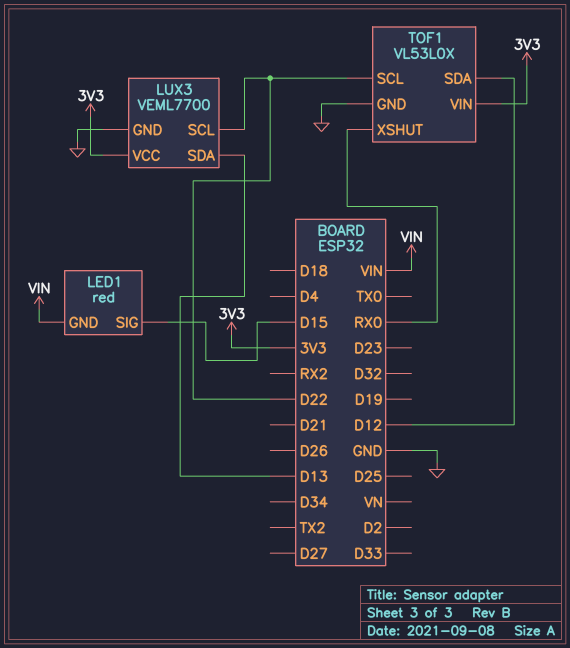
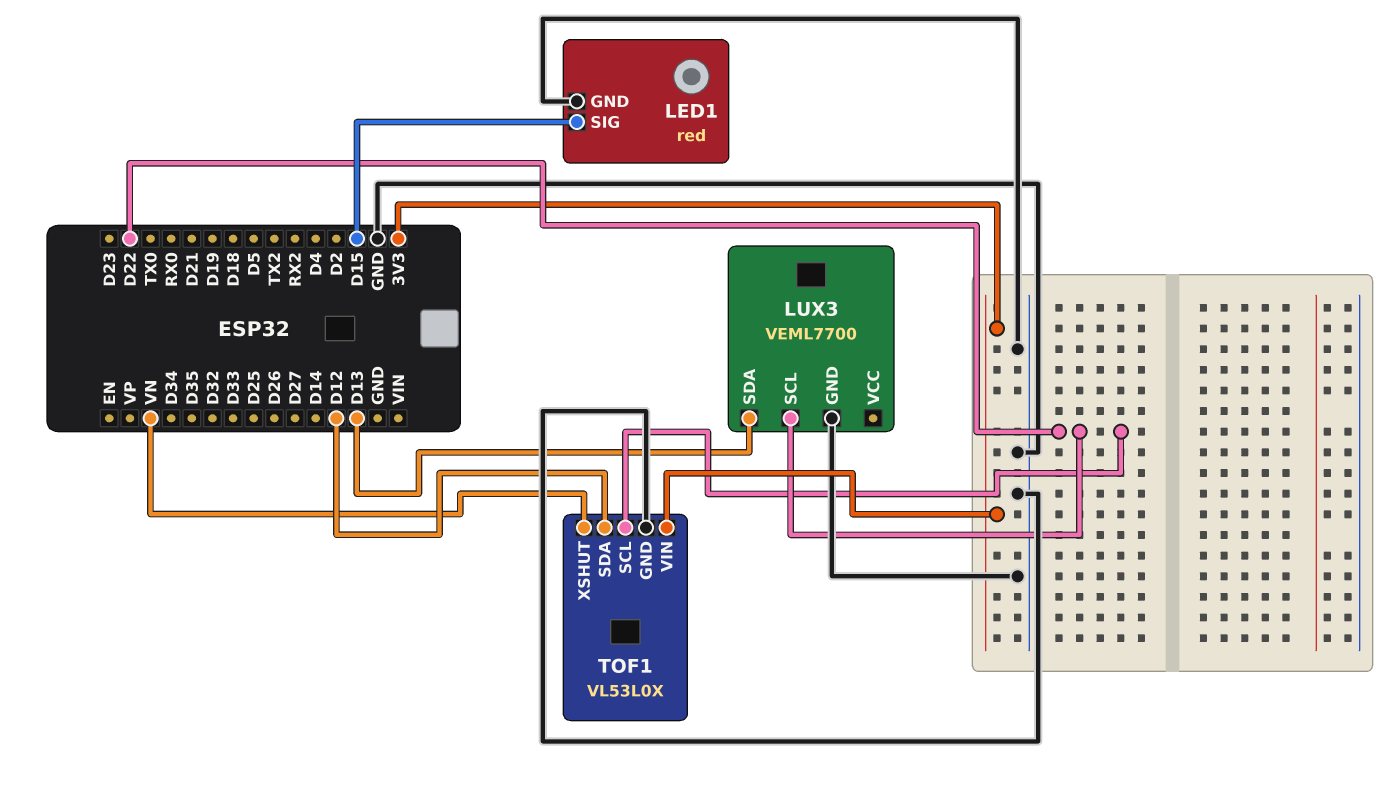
LED1 pin GND: VIN -> GND
LUX3 pin VCC: 3V3 -> none
TOF1 pin XSHUT: RX0 -> VN

